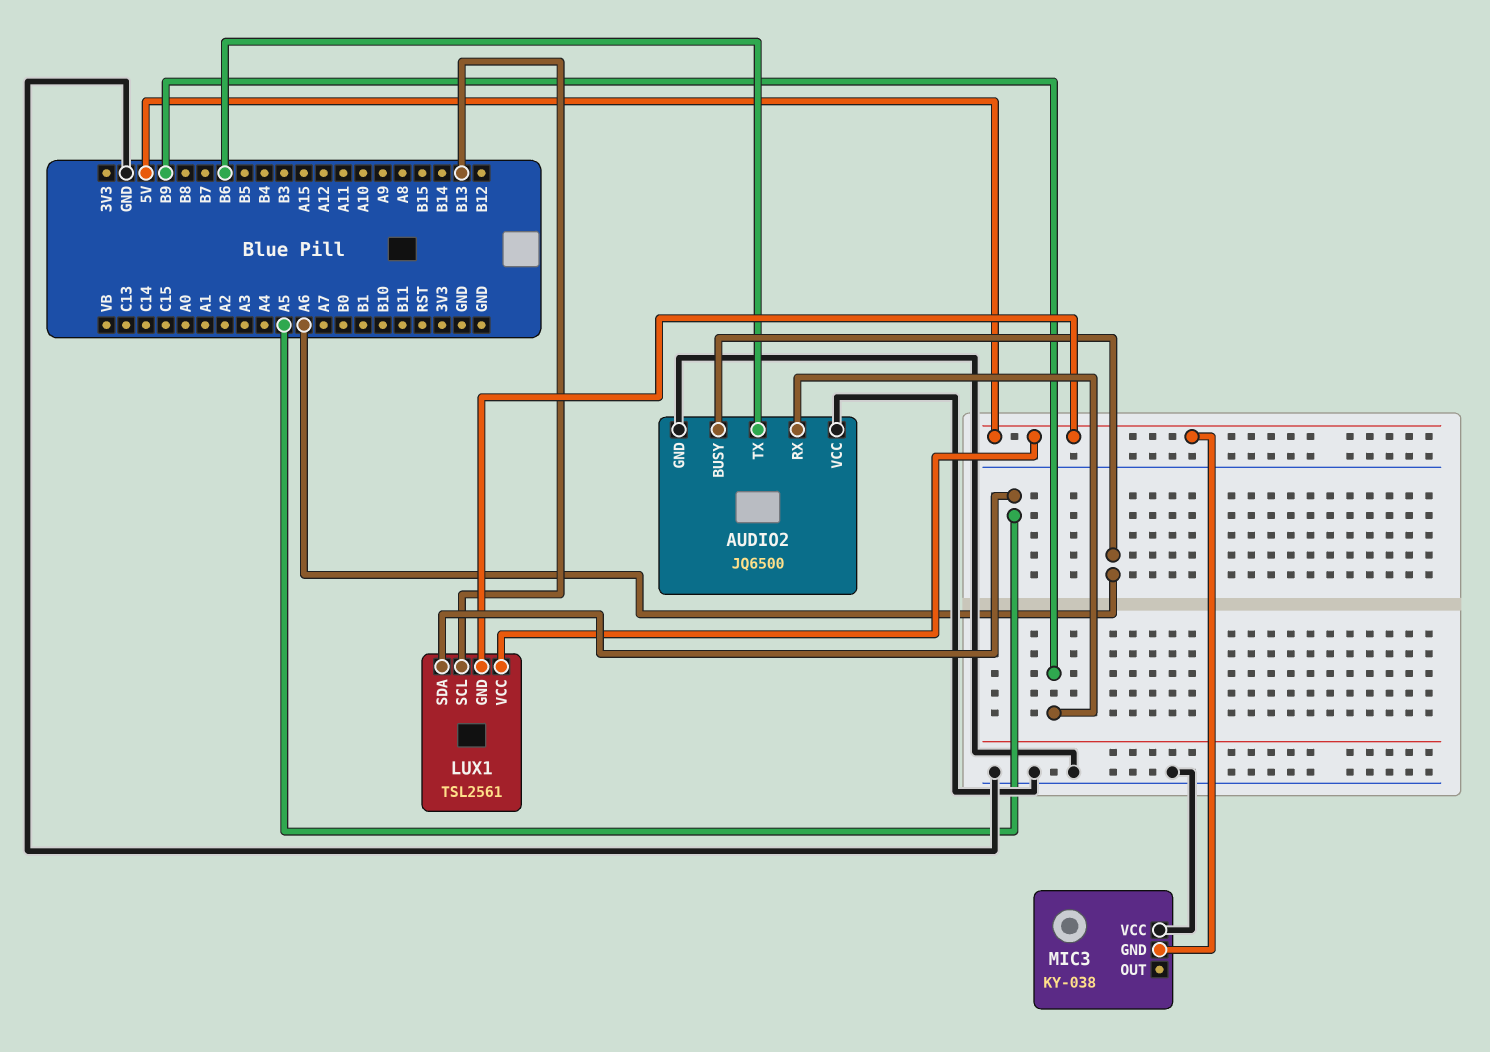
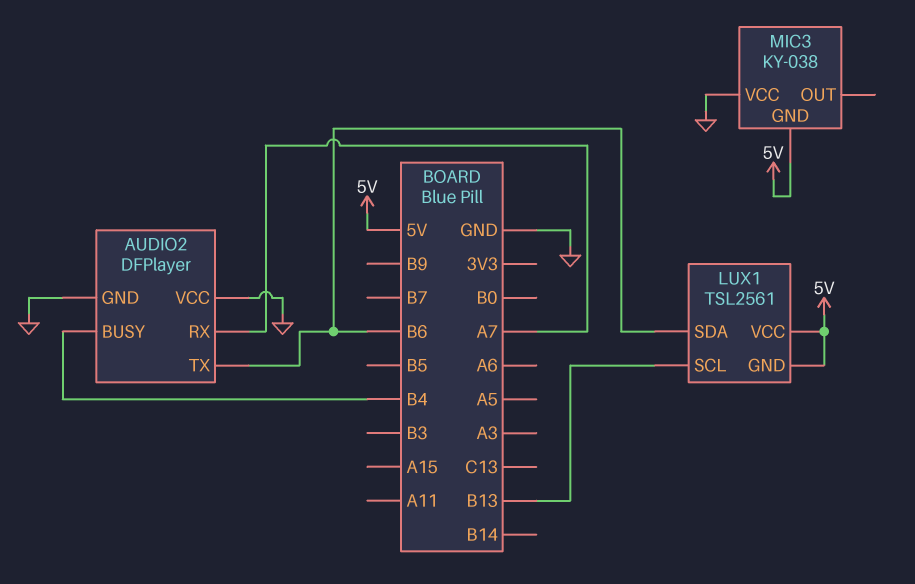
AUDIO2: JQ6500 -> DFPlayer
AUDIO2 pin BUSY: A6 -> B4
AUDIO2 pin RX: B9 -> A7
LUX1 pin SDA: A5 -> B6

